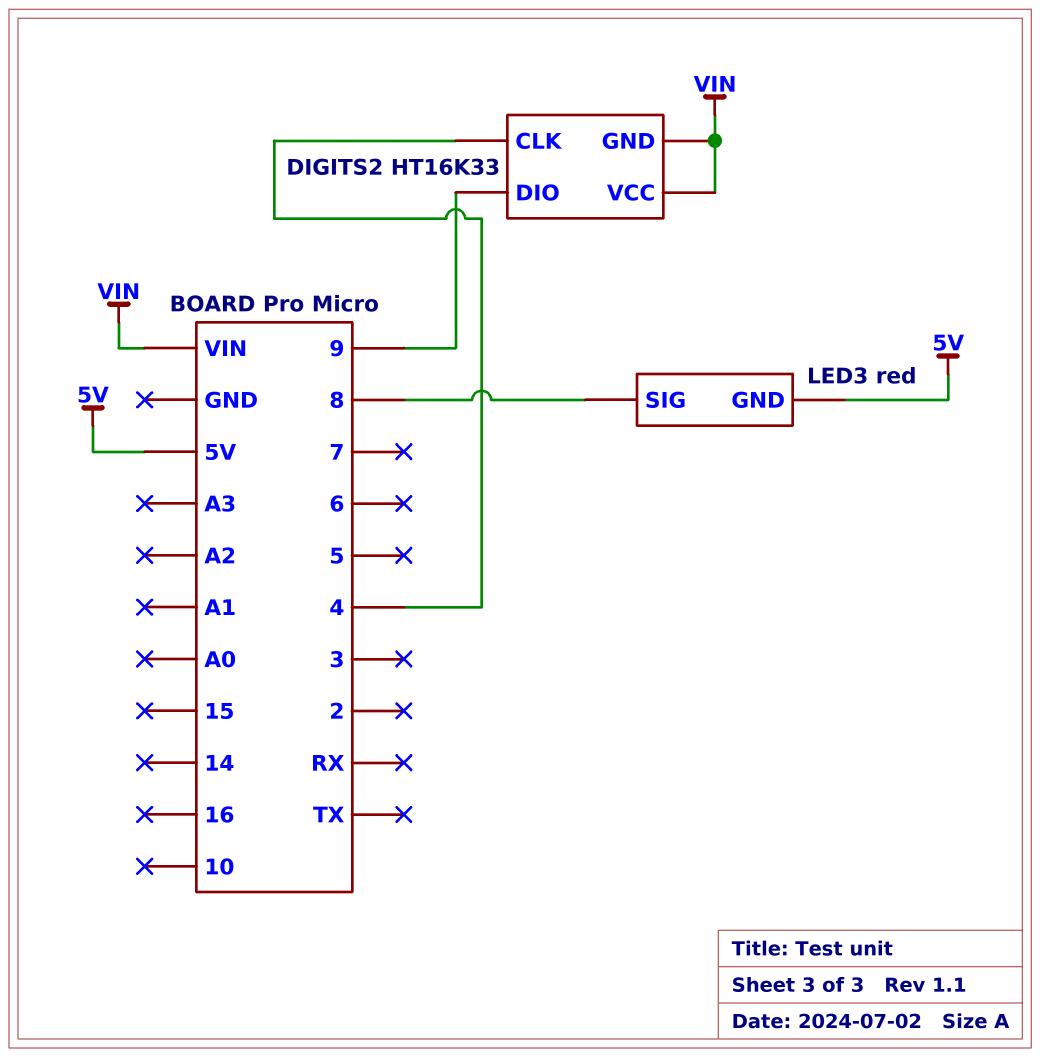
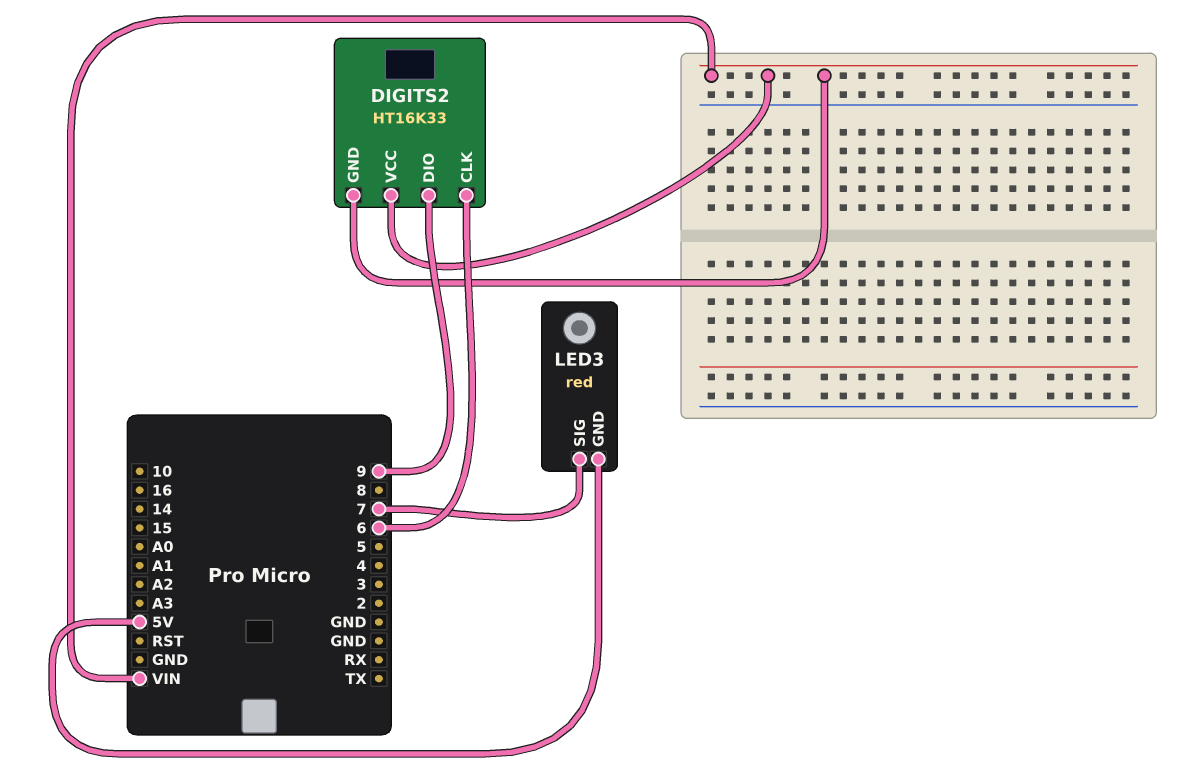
DIGITS2 pin CLK: 4 -> 6
LED3 pin SIG: 8 -> 7

